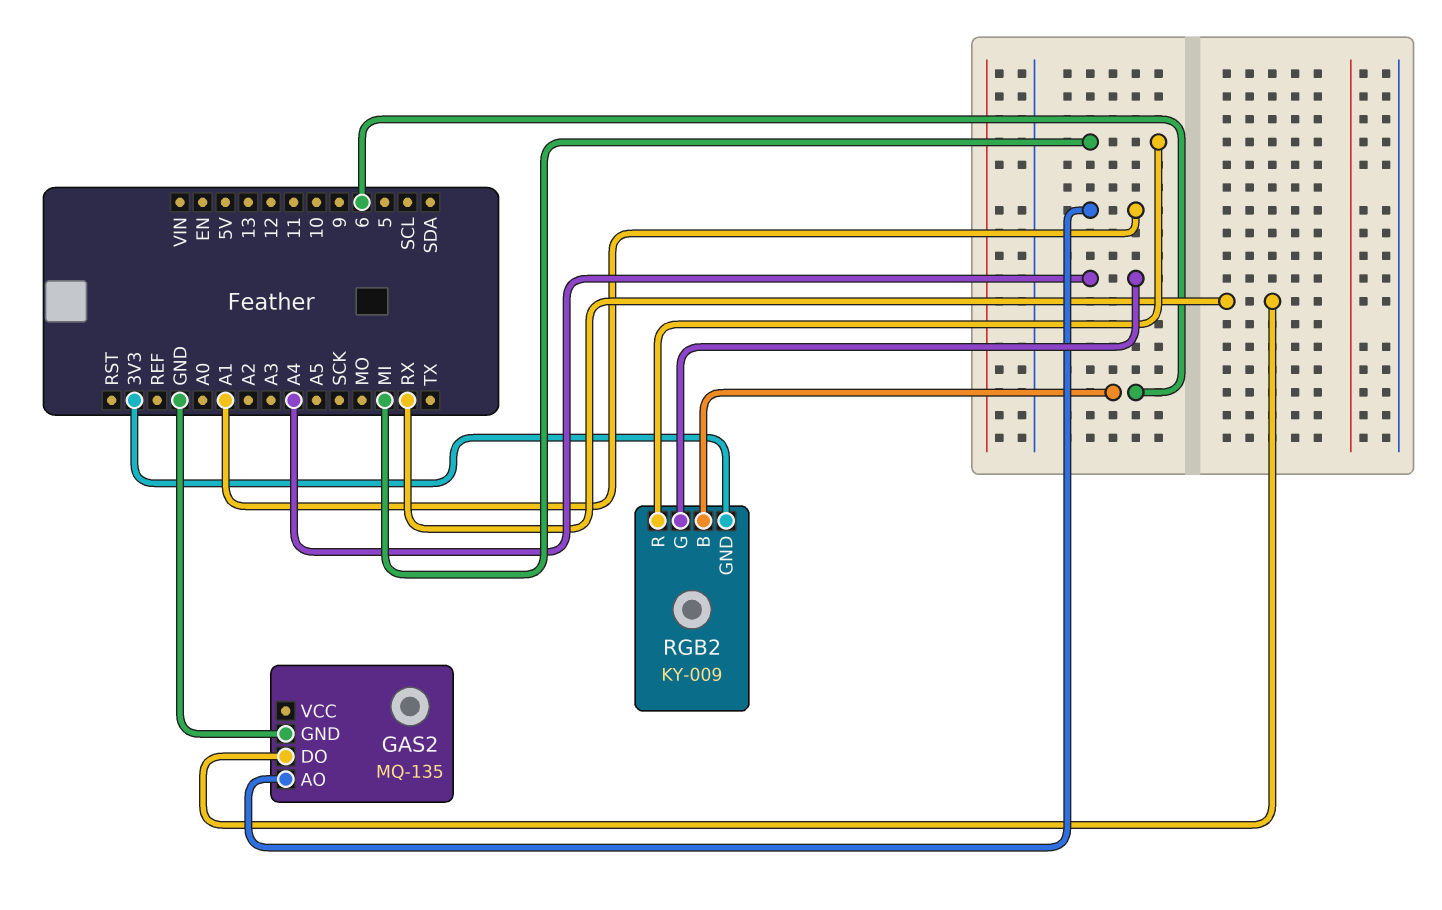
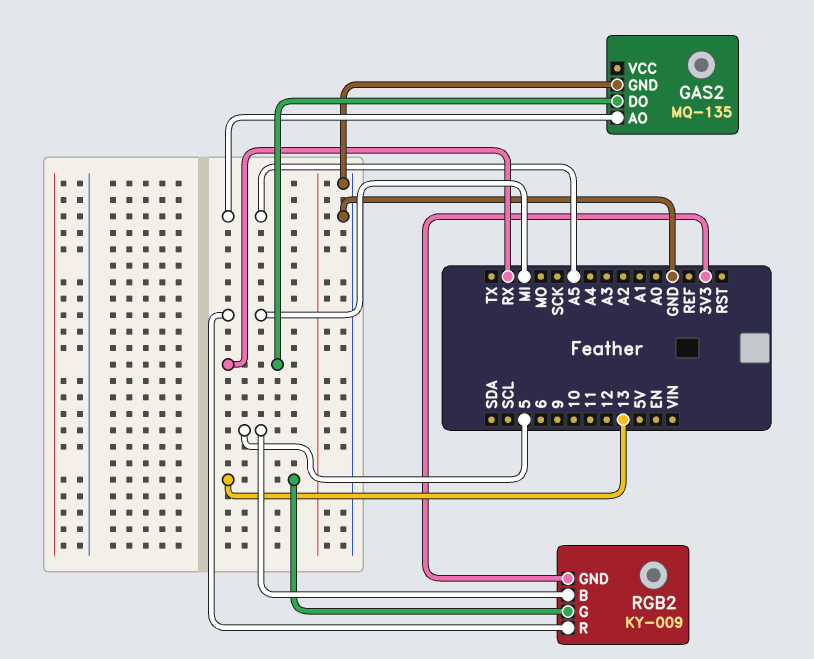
GAS2 pin AO: A1 -> A5
RGB2 pin B: 6 -> 5
RGB2 pin G: A4 -> 13

